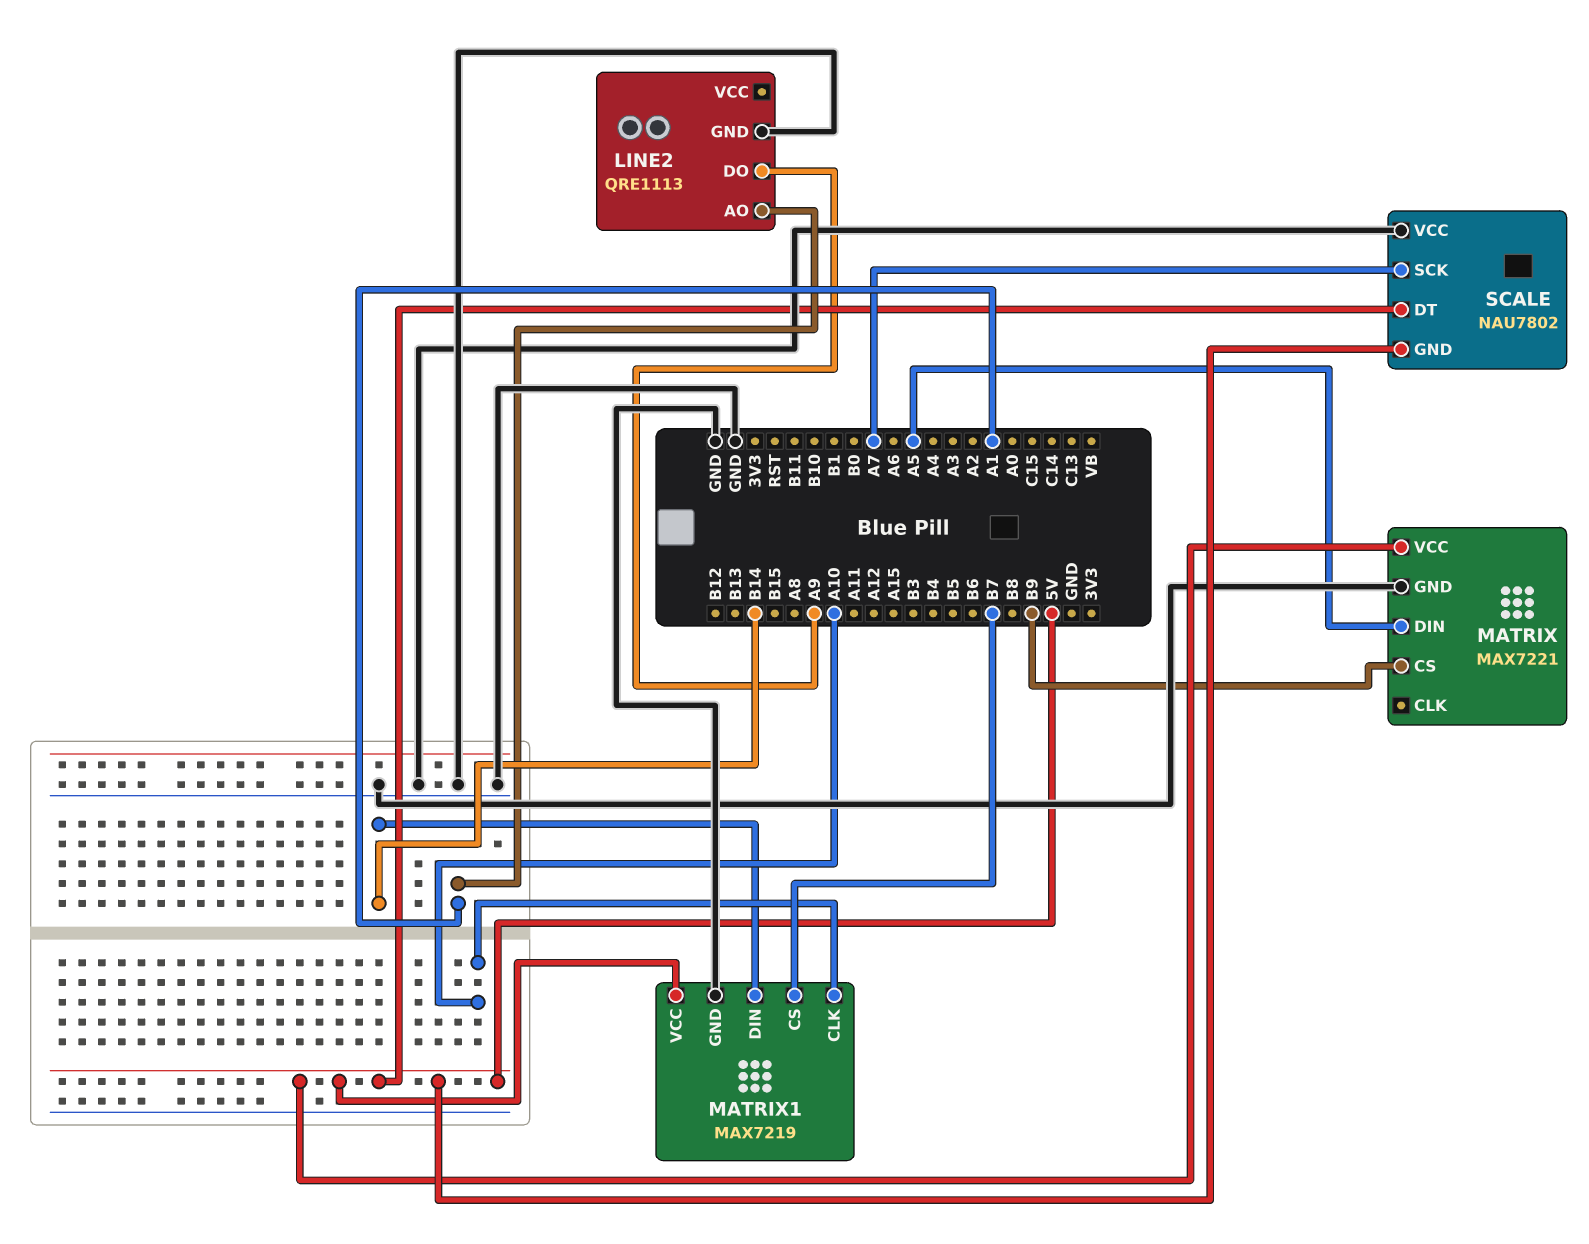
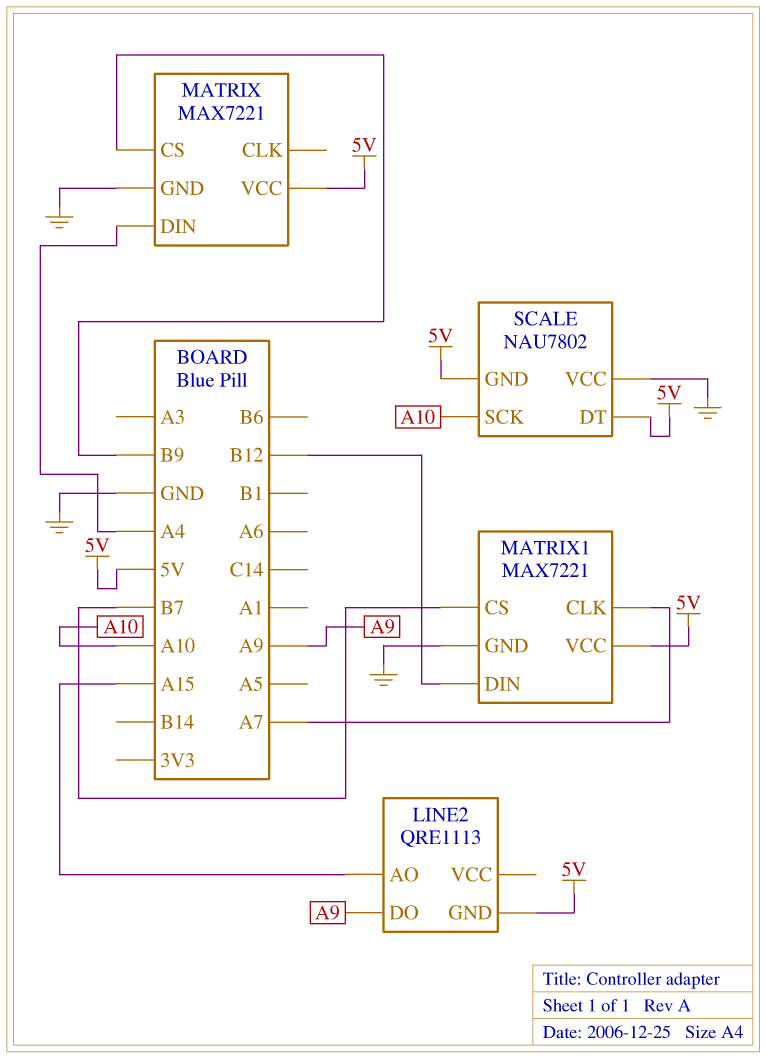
LINE2 pin AO: A1 -> A15
LINE2 pin GND: GND -> 5V
MATRIX pin DIN: A5 -> A4
MATRIX1: MAX7219 -> MAX7221
MATRIX1 pin CLK: A10 -> A7
MATRIX1 pin DIN: B14 -> B12
SCALE pin SCK: A7 -> A10

